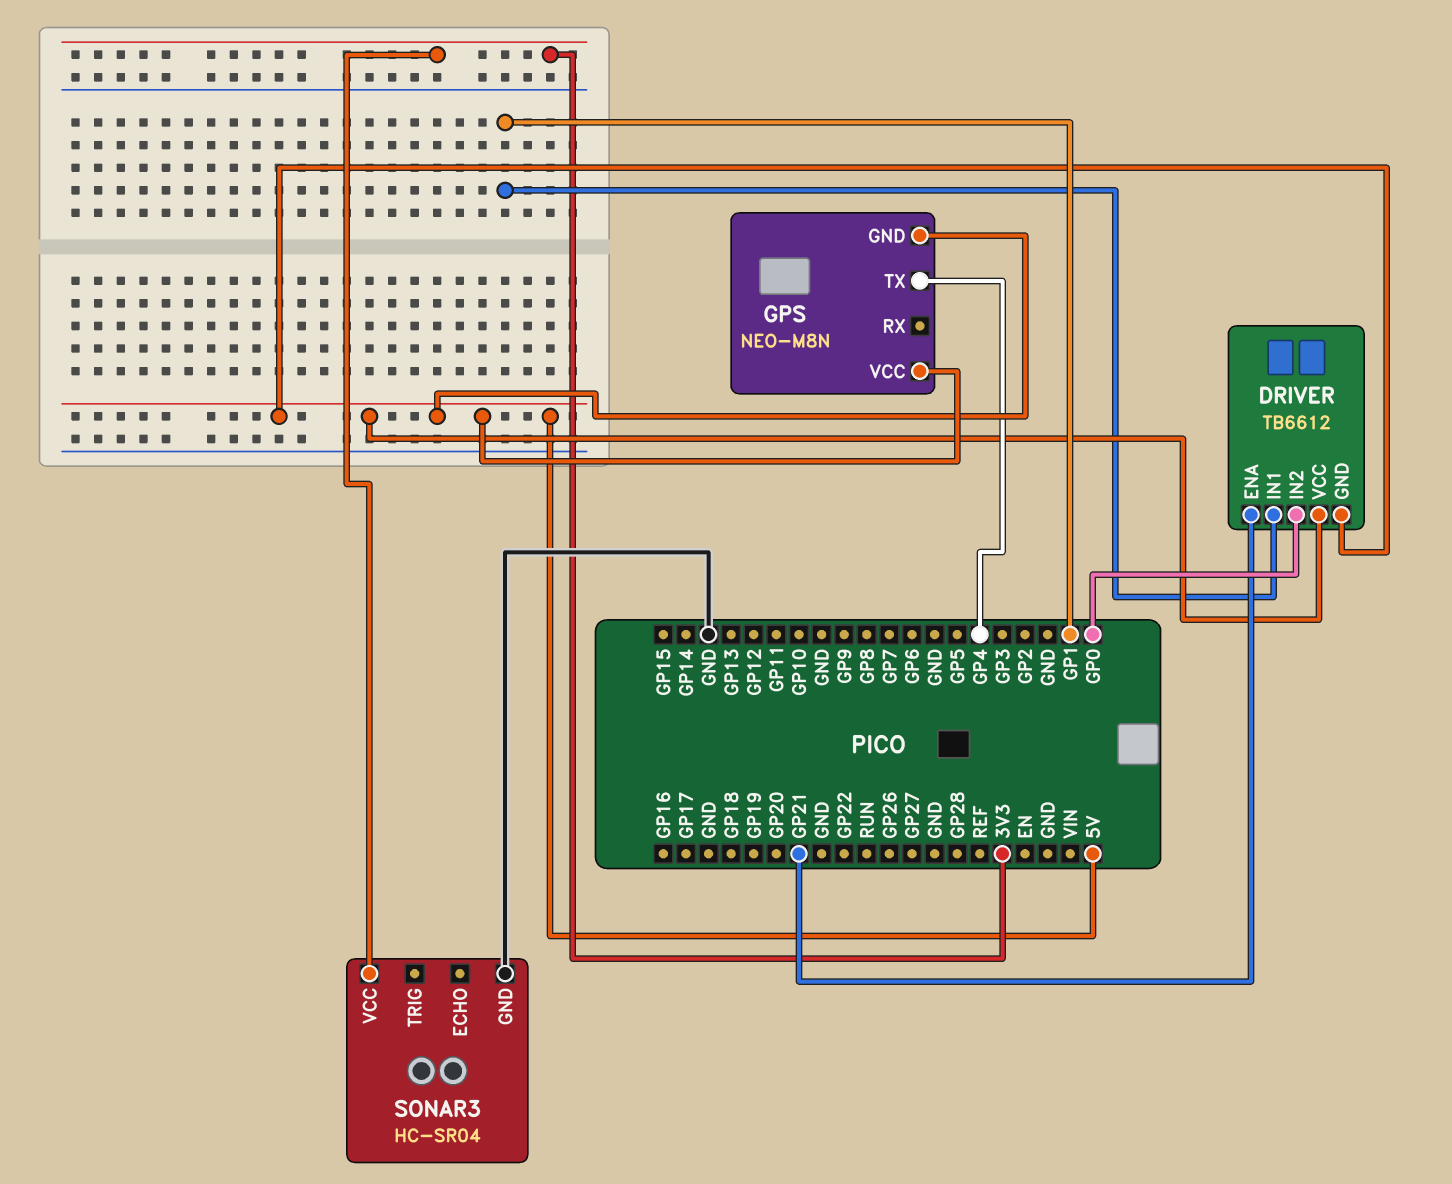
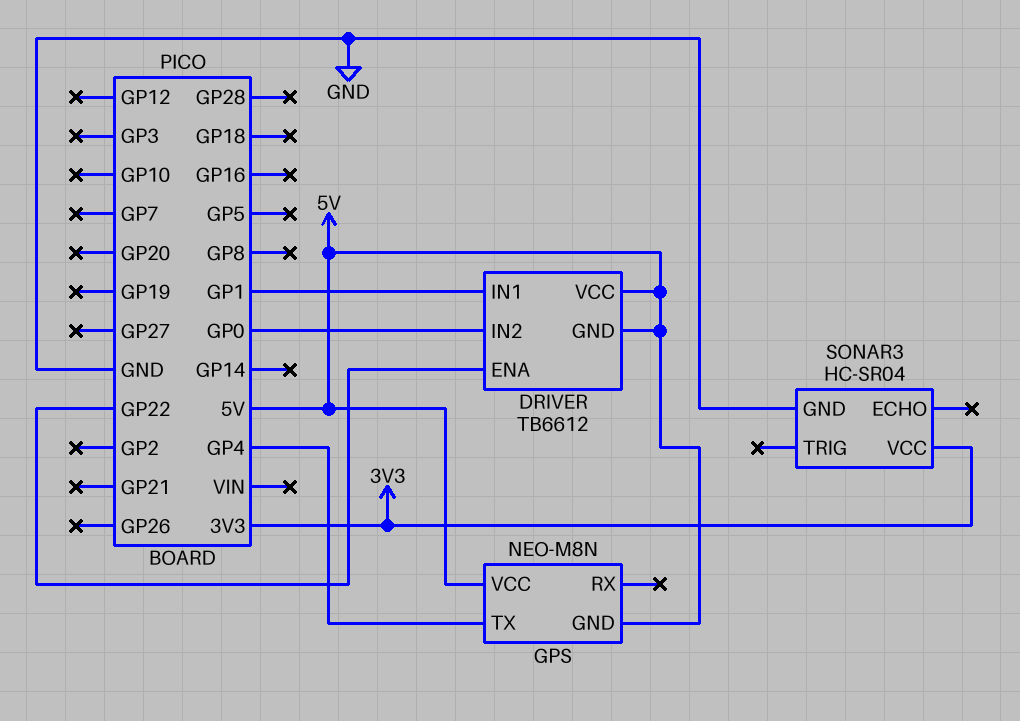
DRIVER pin ENA: GP21 -> GP22

